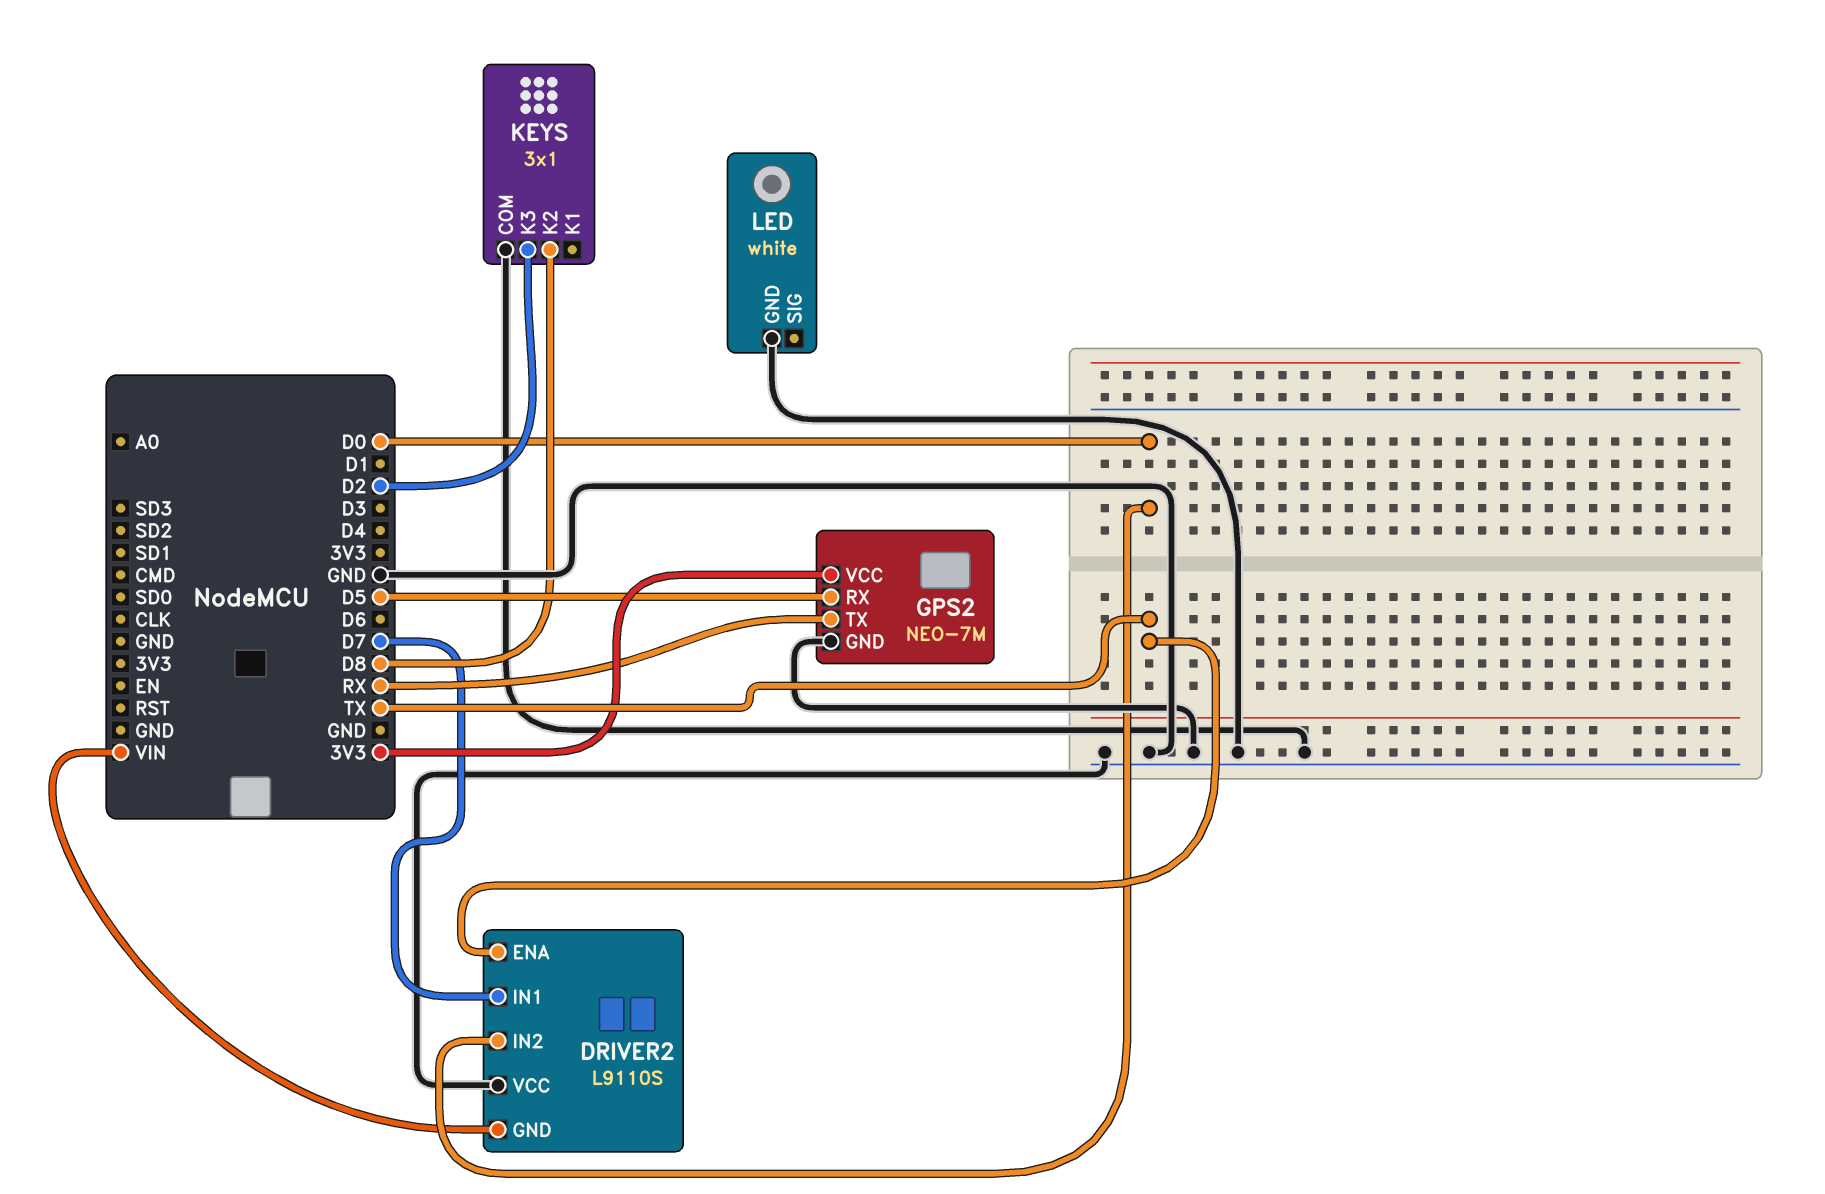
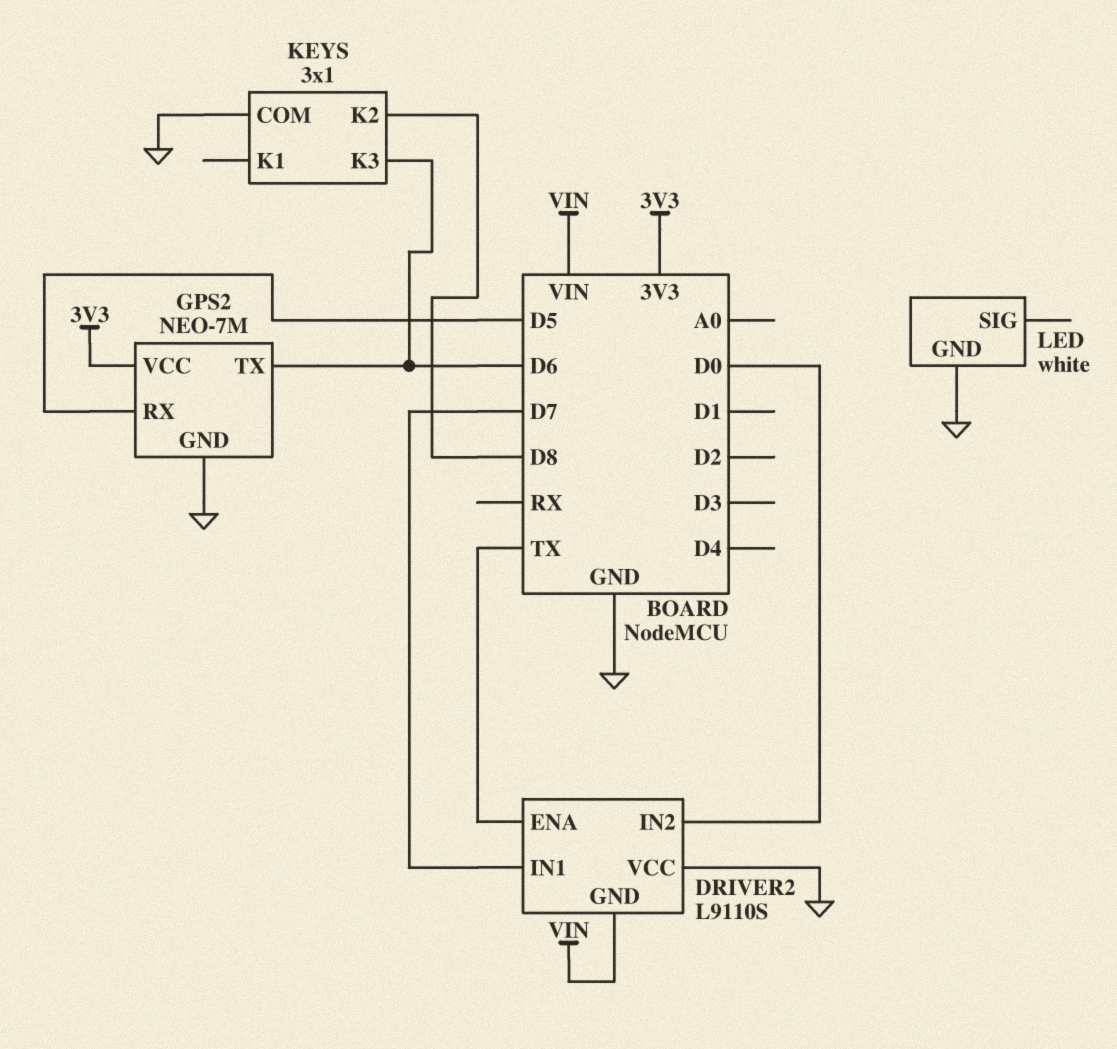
GPS2 pin TX: RX -> D6
KEYS pin K3: D2 -> D6

